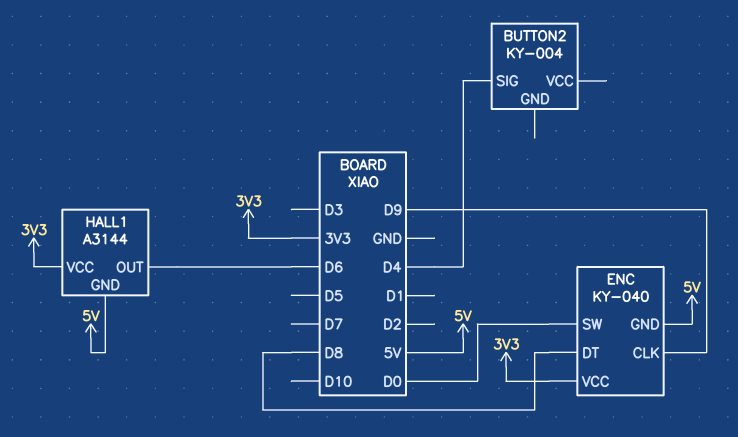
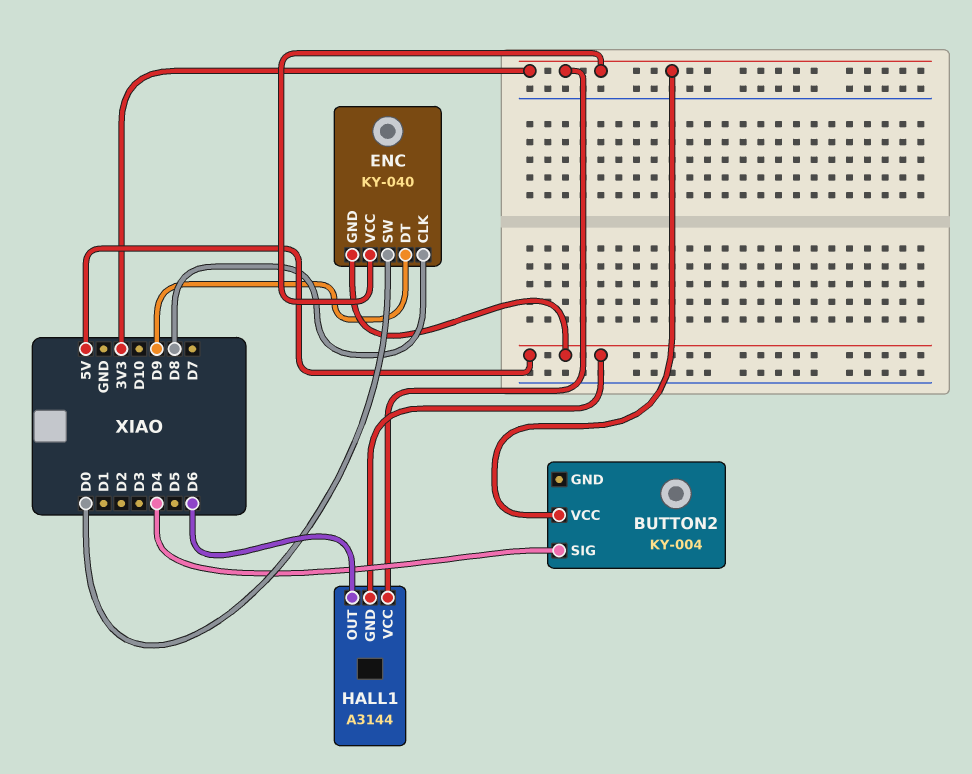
BUTTON2 pin VCC: none -> 3V3
ENC pin CLK: D9 -> D8
ENC pin DT: D8 -> D9

